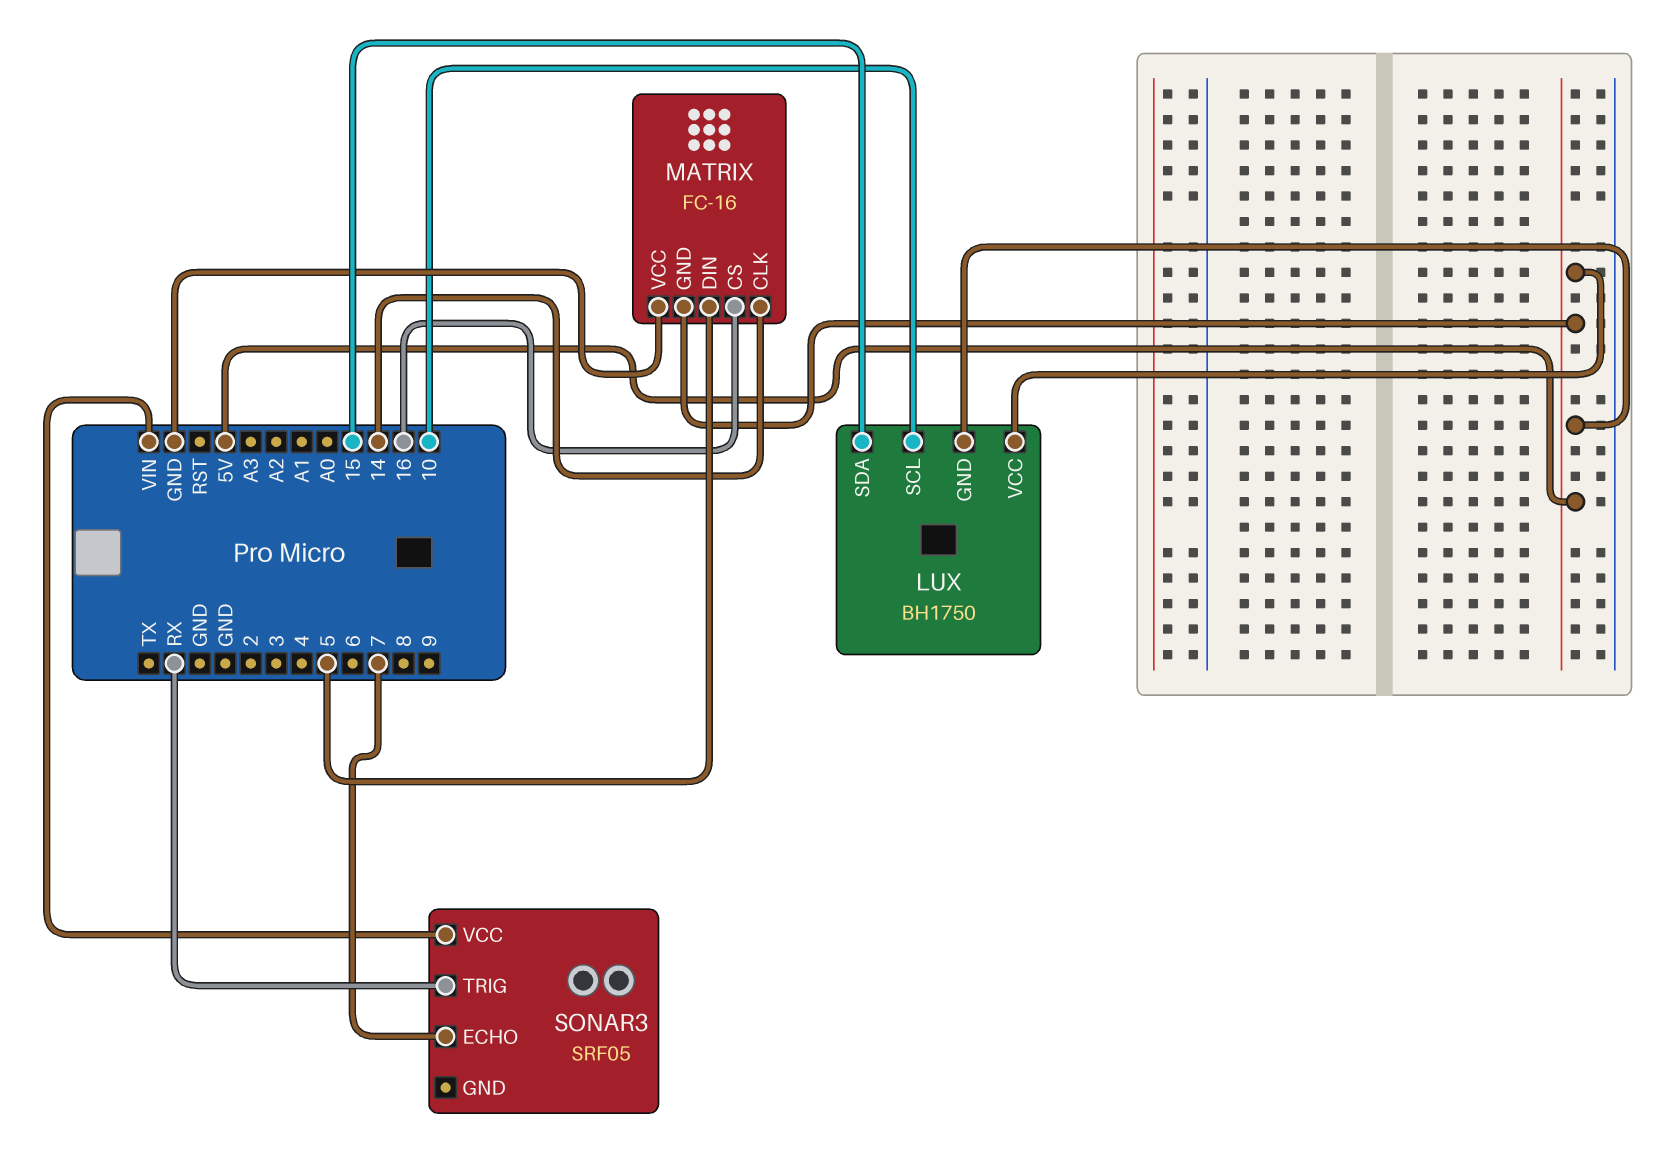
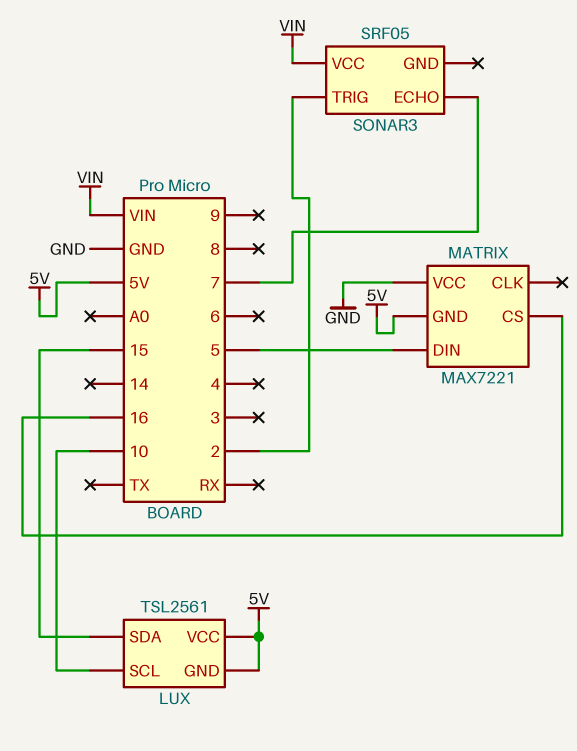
LUX: BH1750 -> TSL2561
MATRIX: FC-16 -> MAX7221
MATRIX pin CLK: 14 -> none
SONAR3 pin TRIG: RX -> 2

